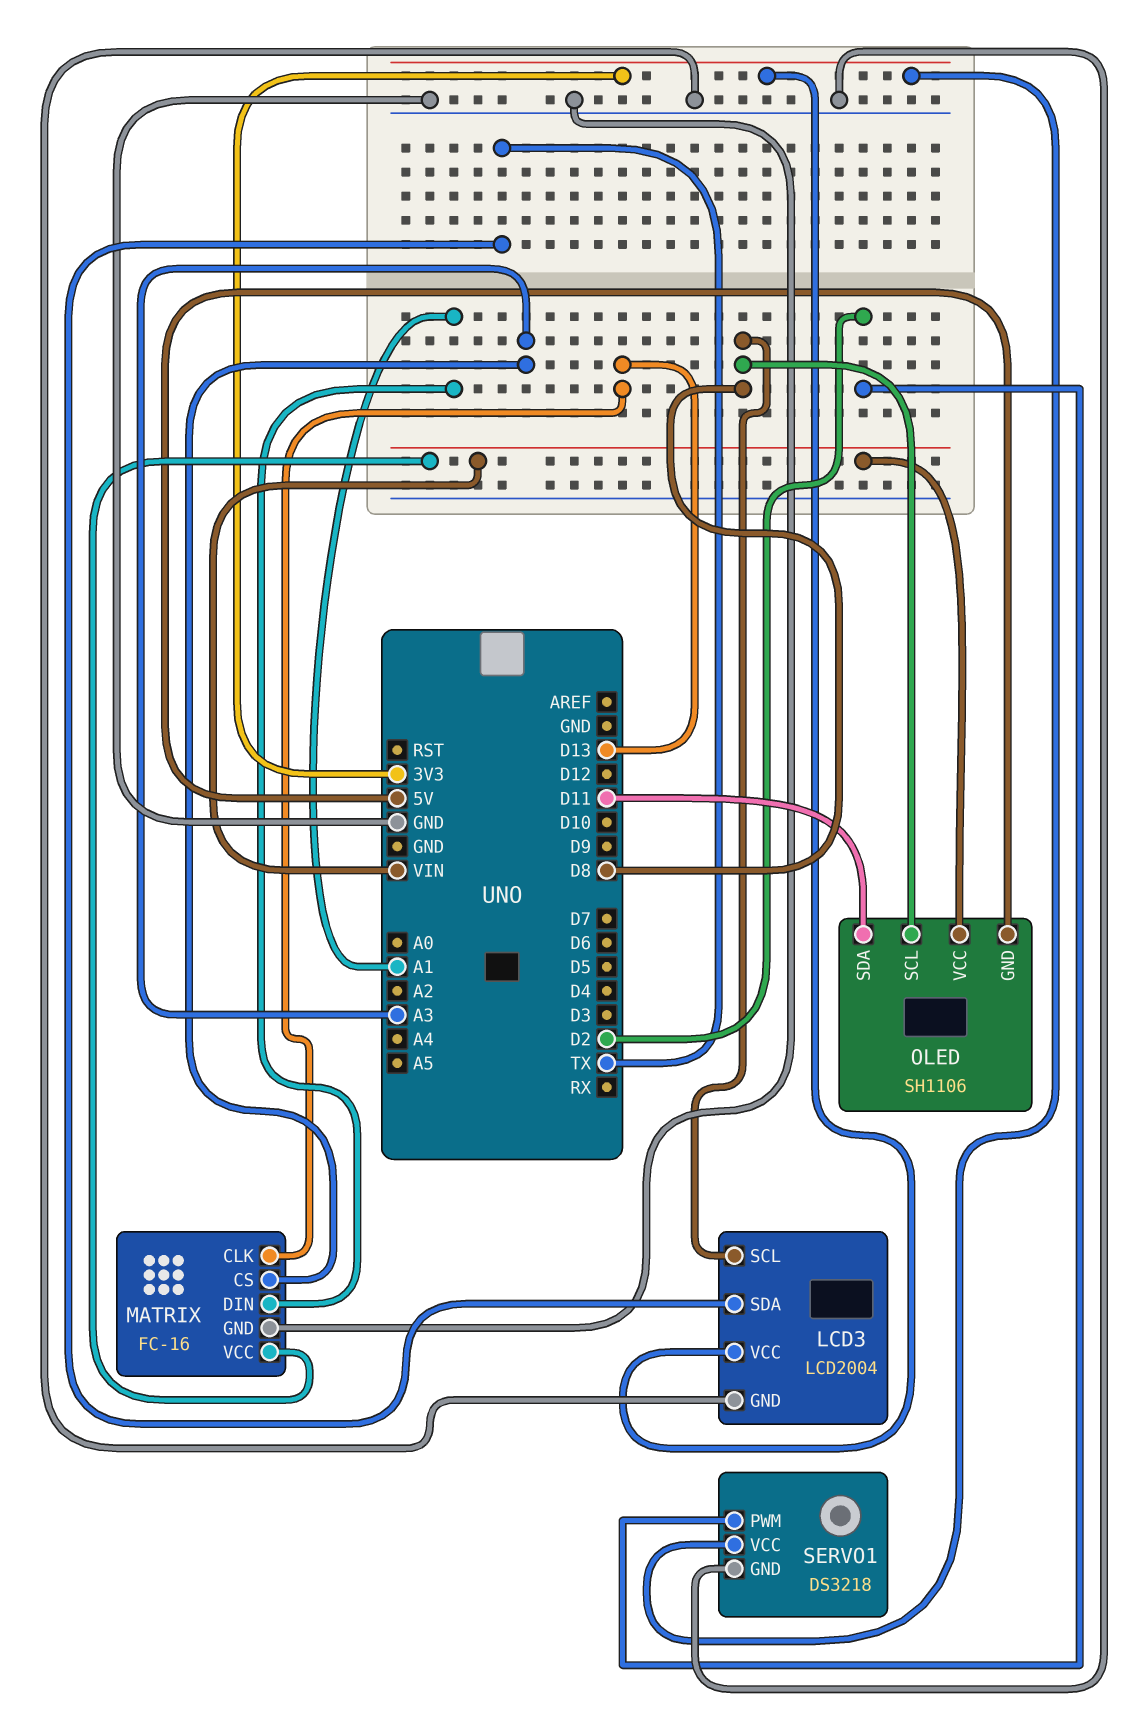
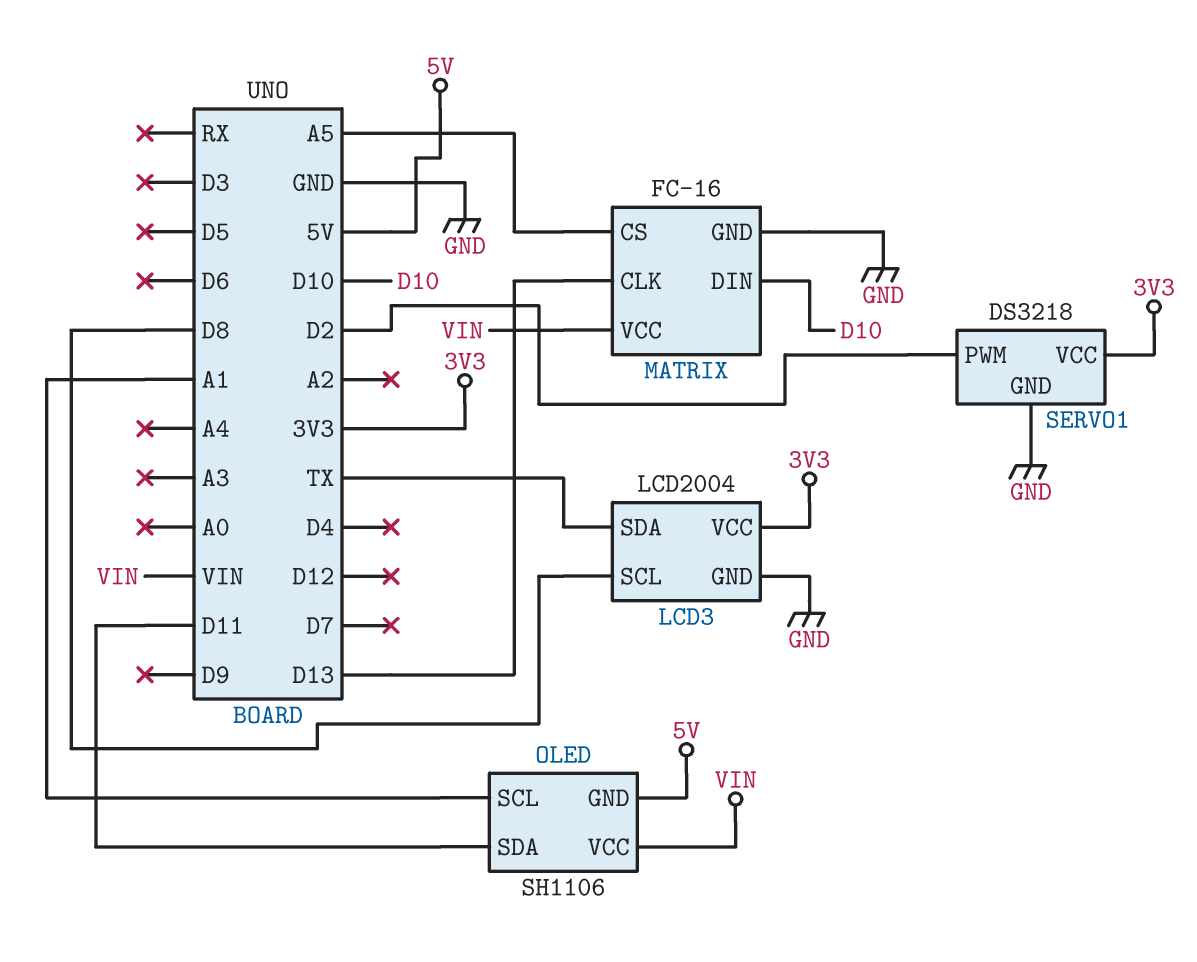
MATRIX pin CS: A3 -> A5
MATRIX pin DIN: A1 -> D10
OLED pin SCL: D8 -> A1

